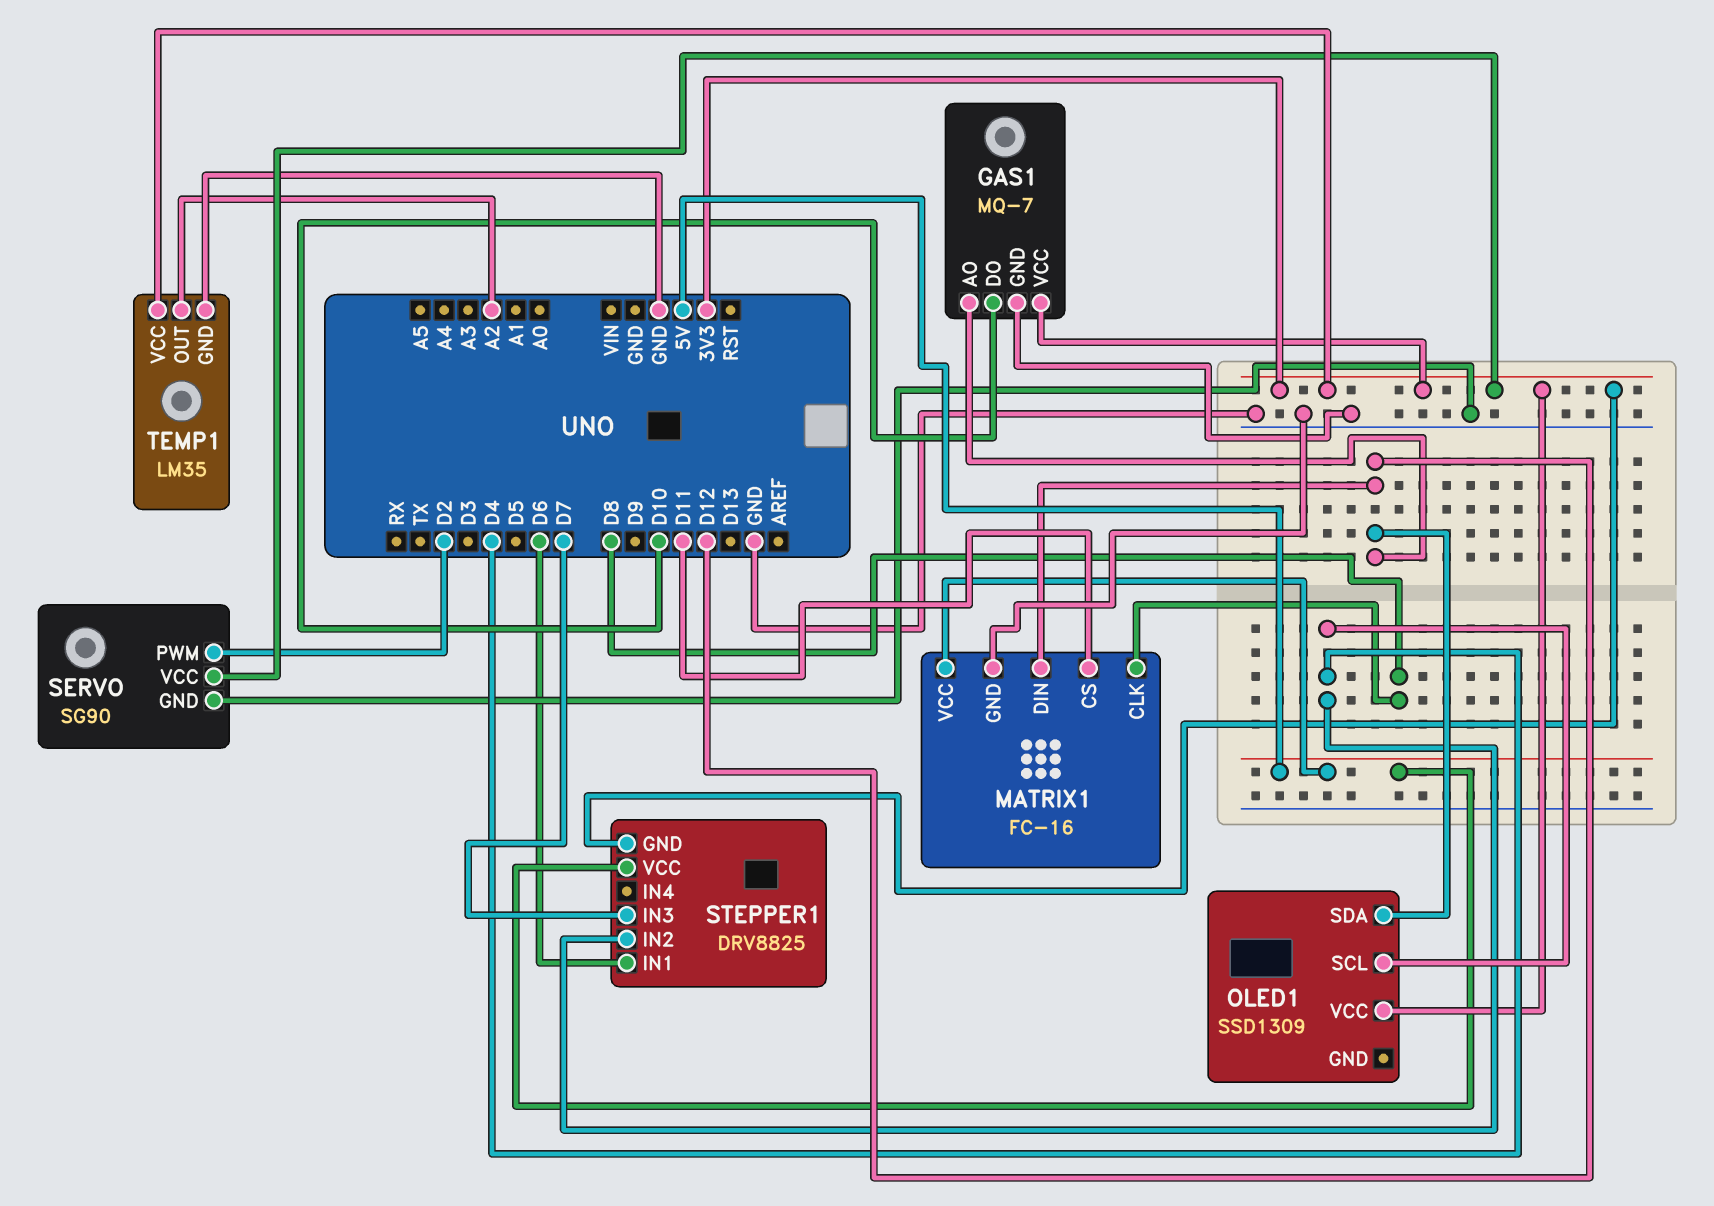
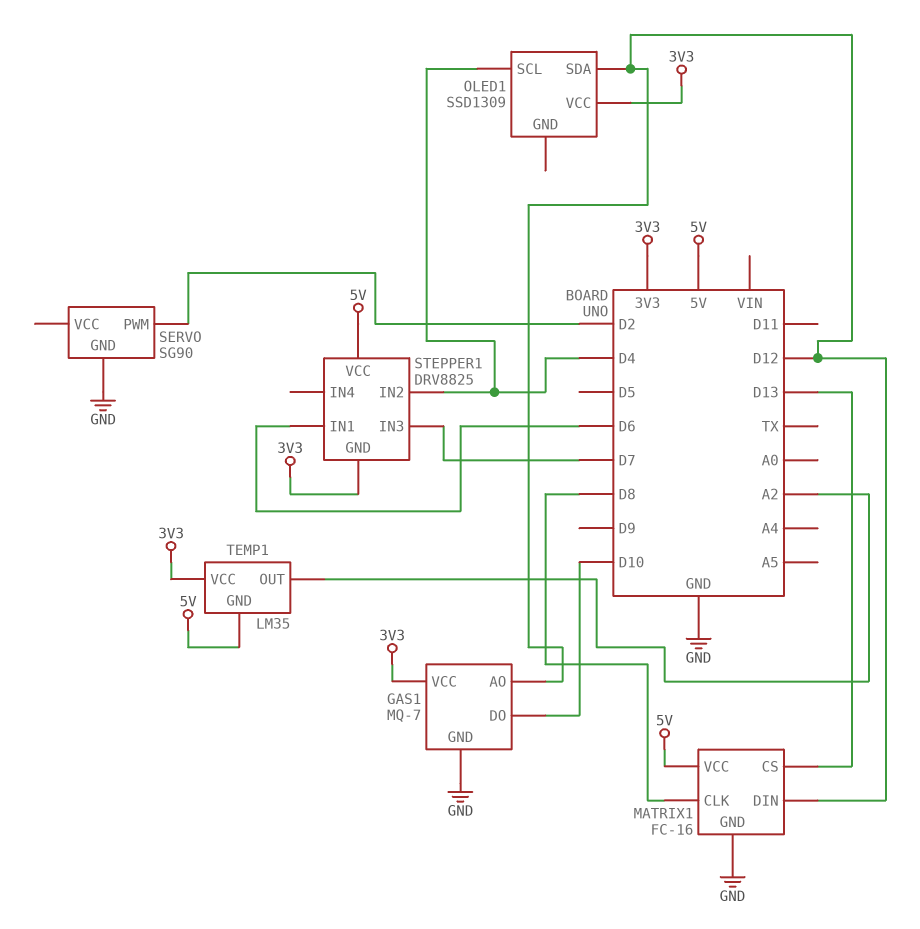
MATRIX1 pin CS: D11 -> D13
SERVO pin VCC: 3V3 -> none
TEMP1 pin GND: GND -> 5V

